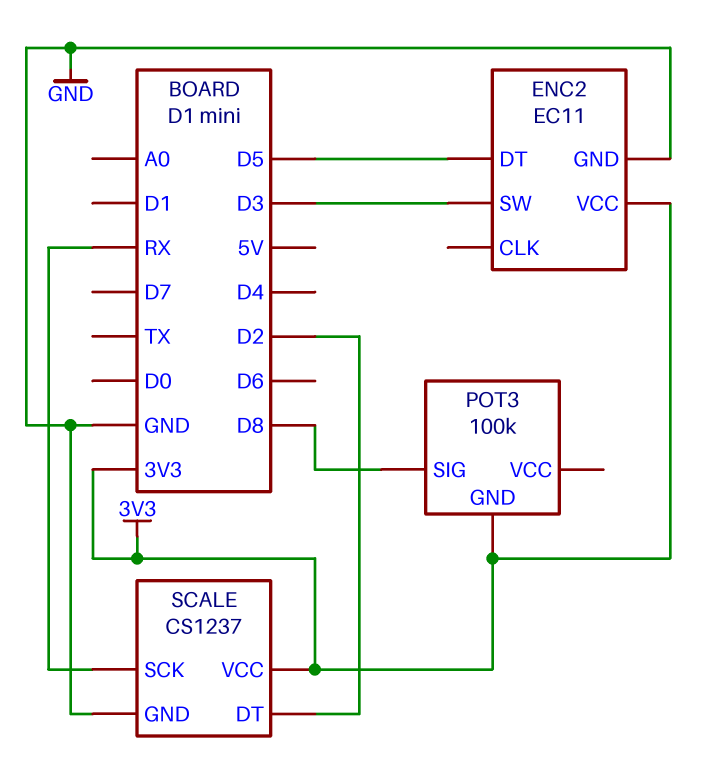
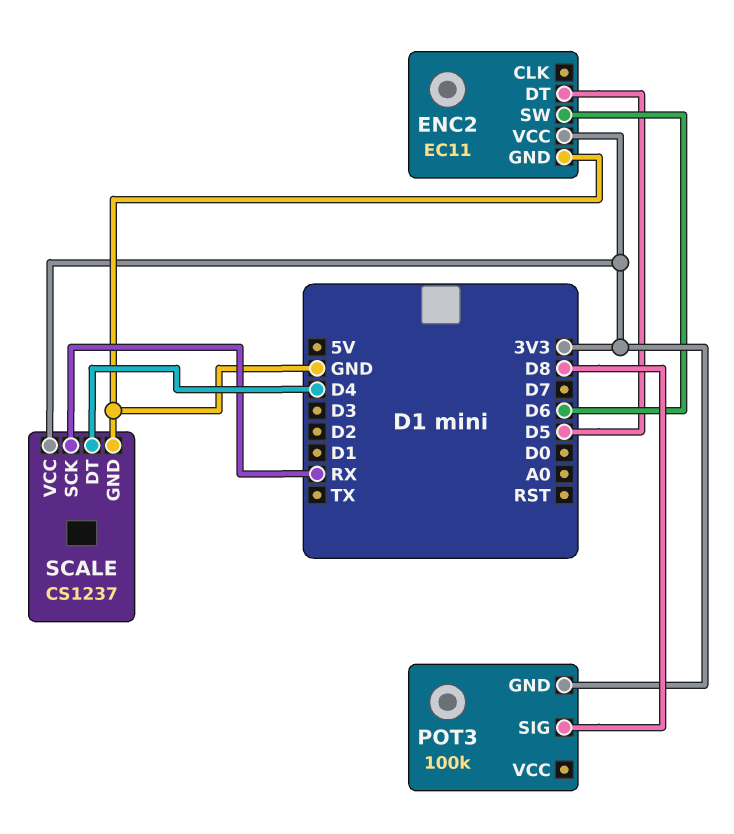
ENC2 pin SW: D3 -> D6
SCALE pin DT: D2 -> D4

